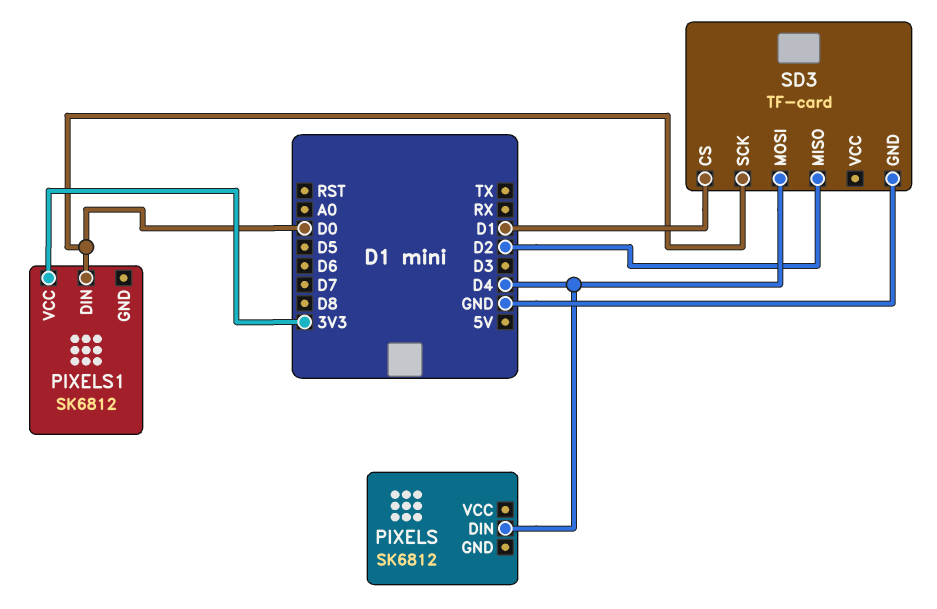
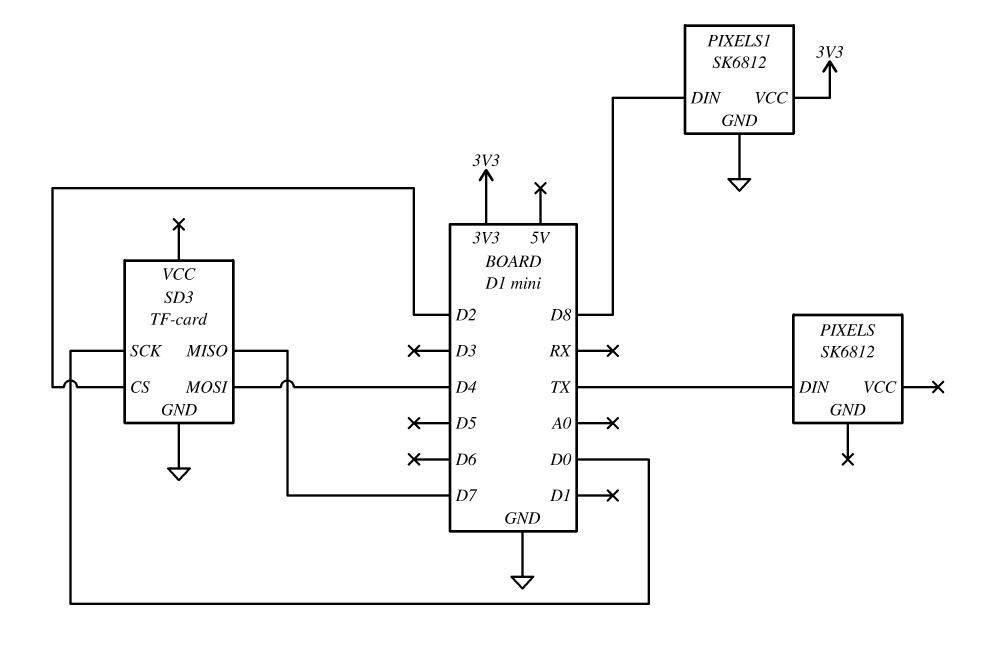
PIXELS pin DIN: D4 -> TX
PIXELS1 pin DIN: D0 -> D8
PIXELS1 pin GND: none -> GND
SD3 pin CS: D1 -> D2
SD3 pin MISO: D2 -> D7

